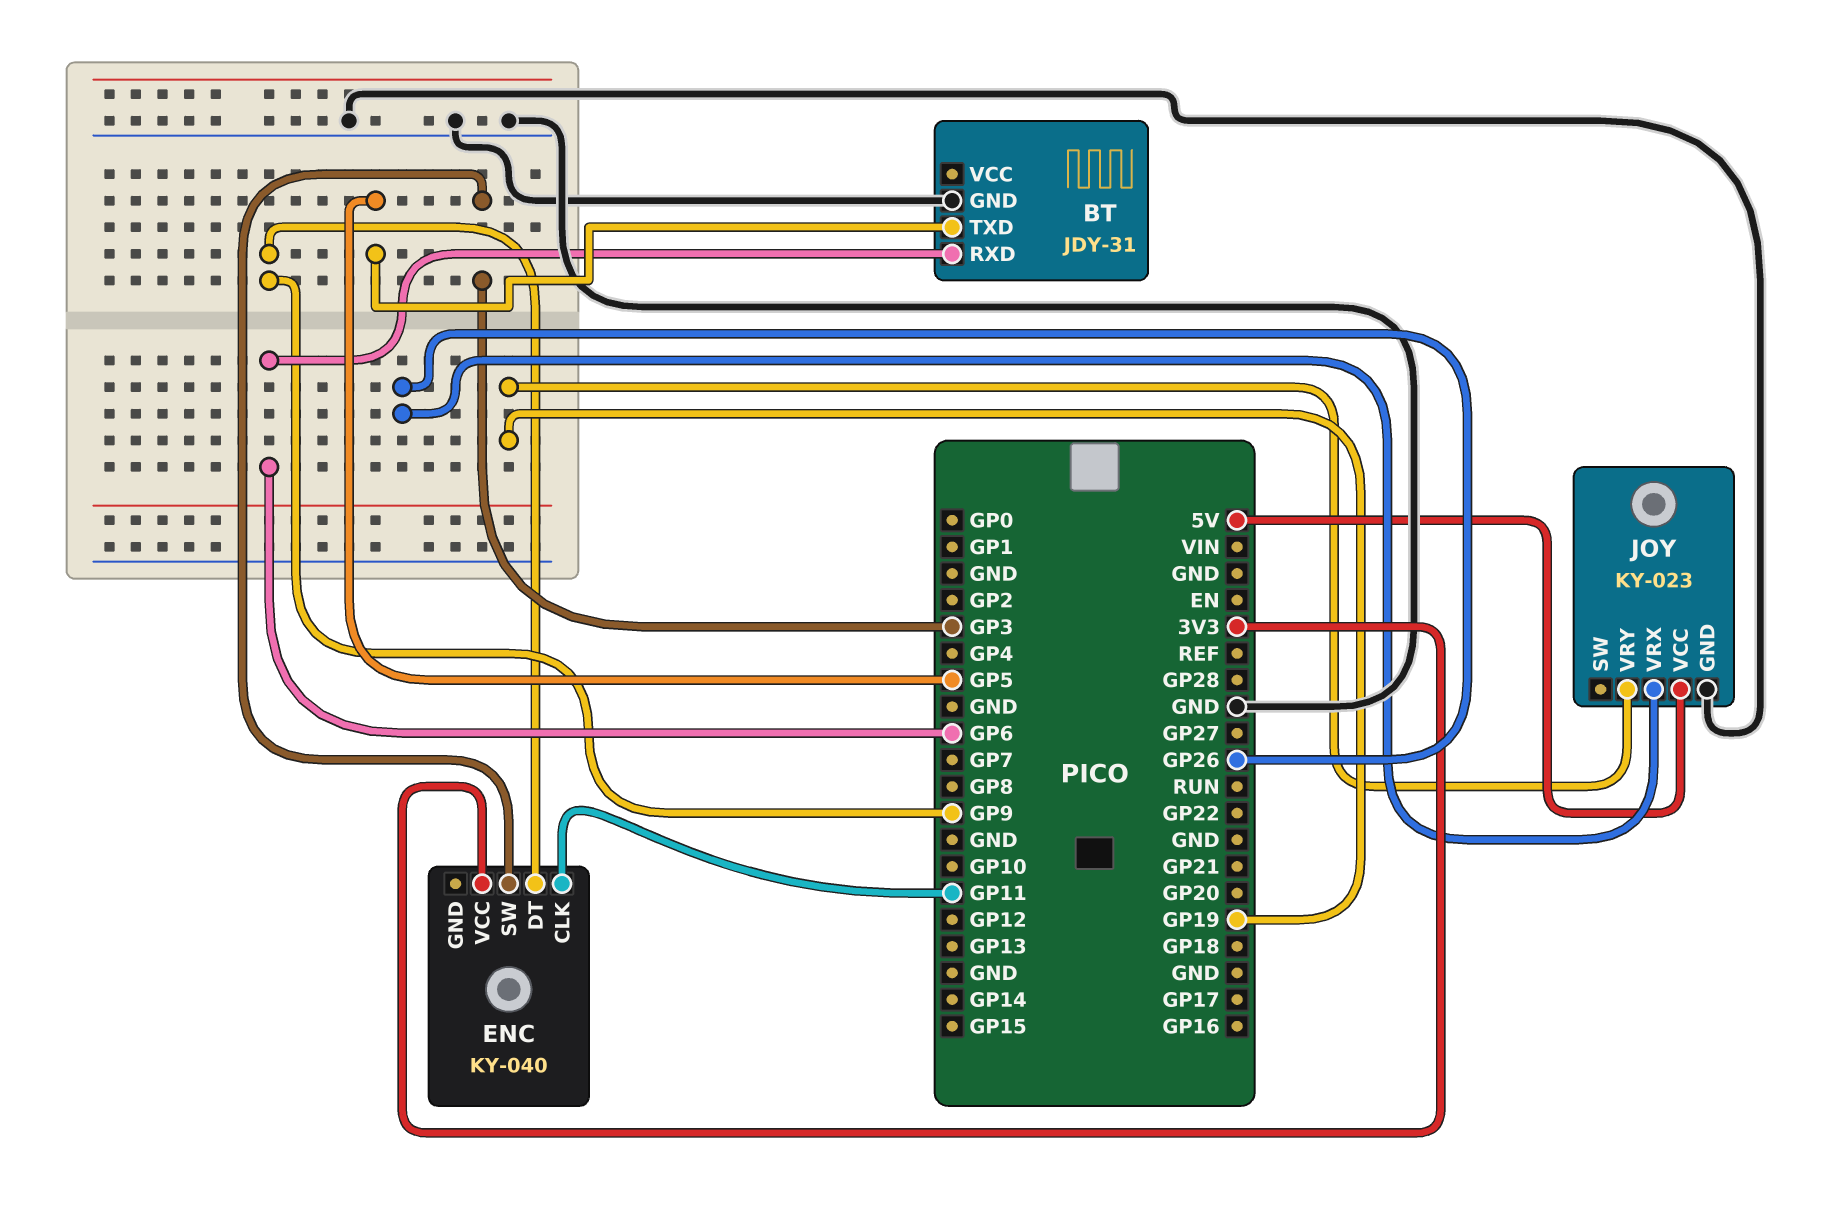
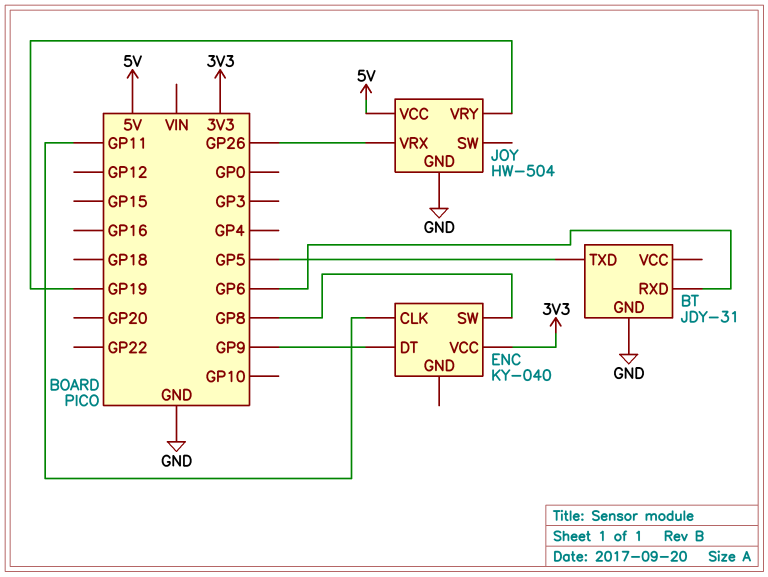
ENC pin SW: GP3 -> GP8
JOY: KY-023 -> HW-504

